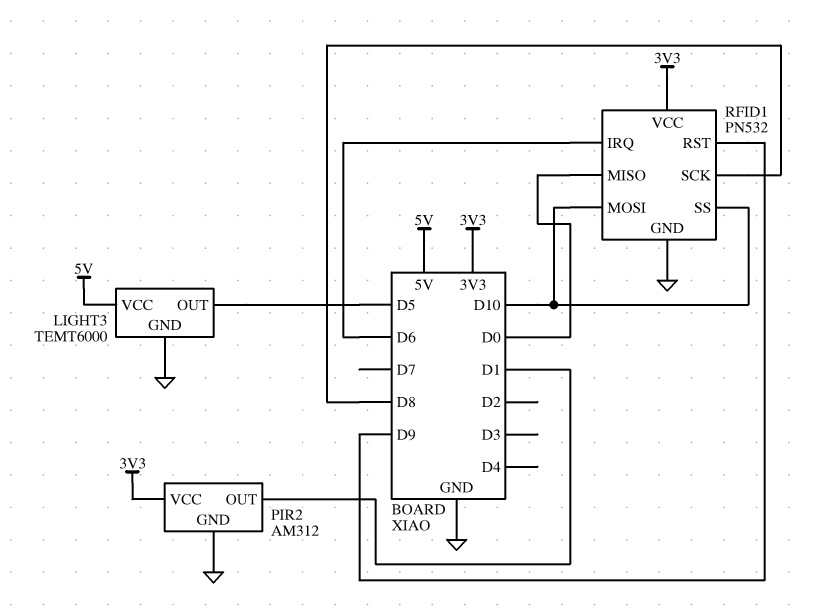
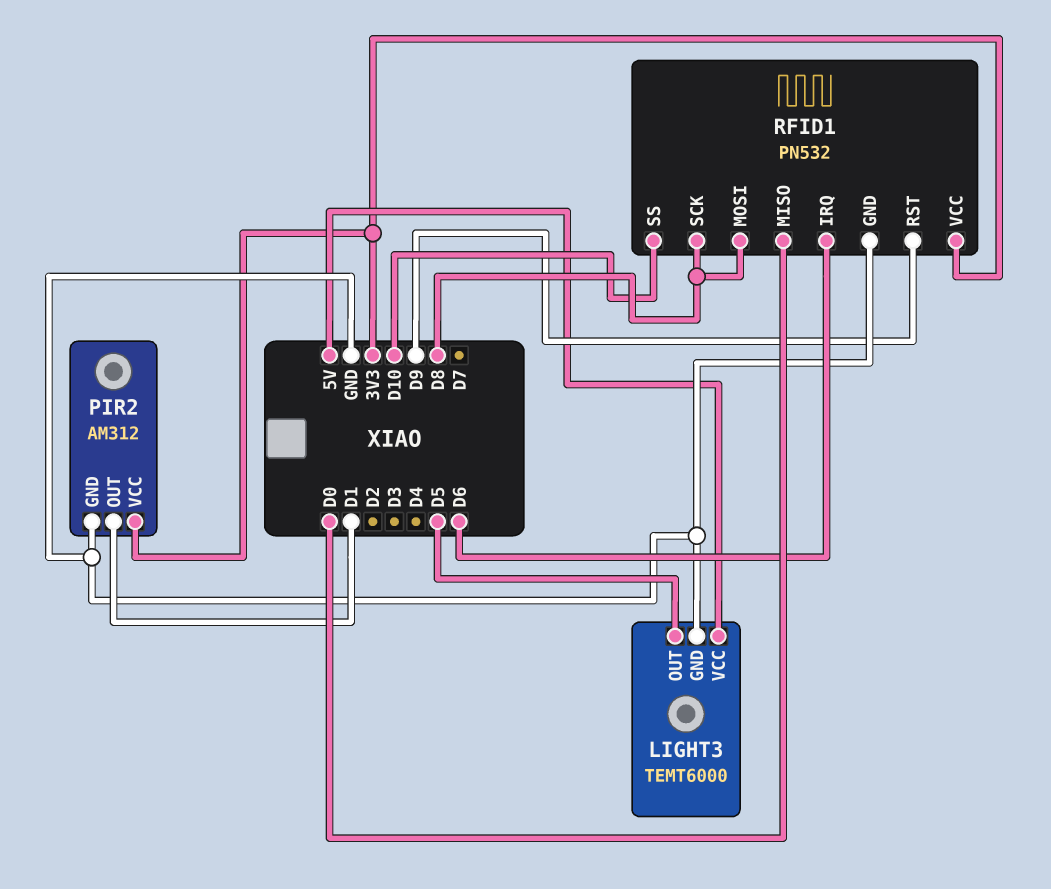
RFID1 pin MOSI: D10 -> D8

